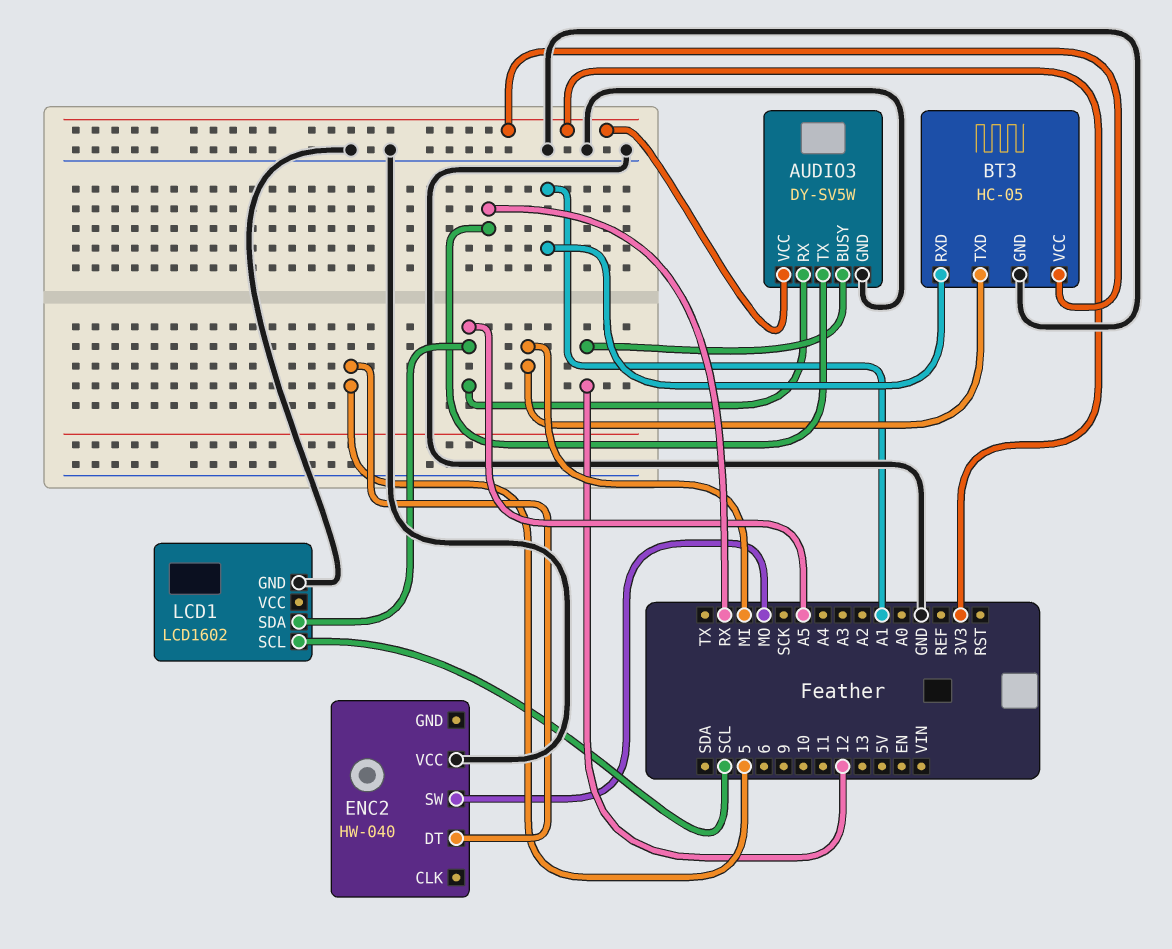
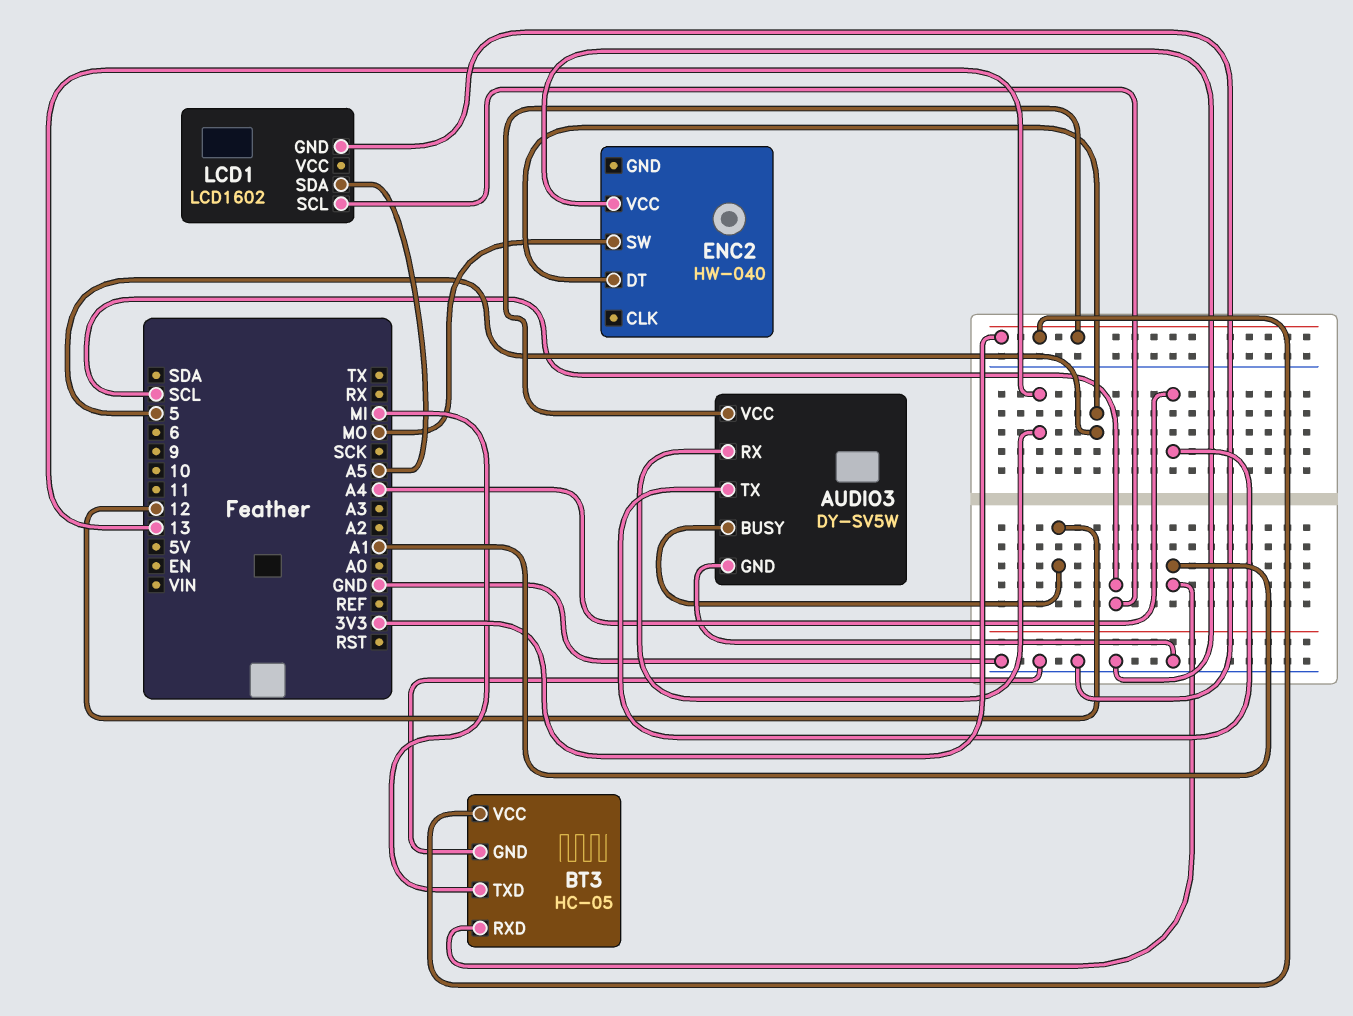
AUDIO3 pin RX: A5 -> 13
AUDIO3 pin TX: RX -> A4

